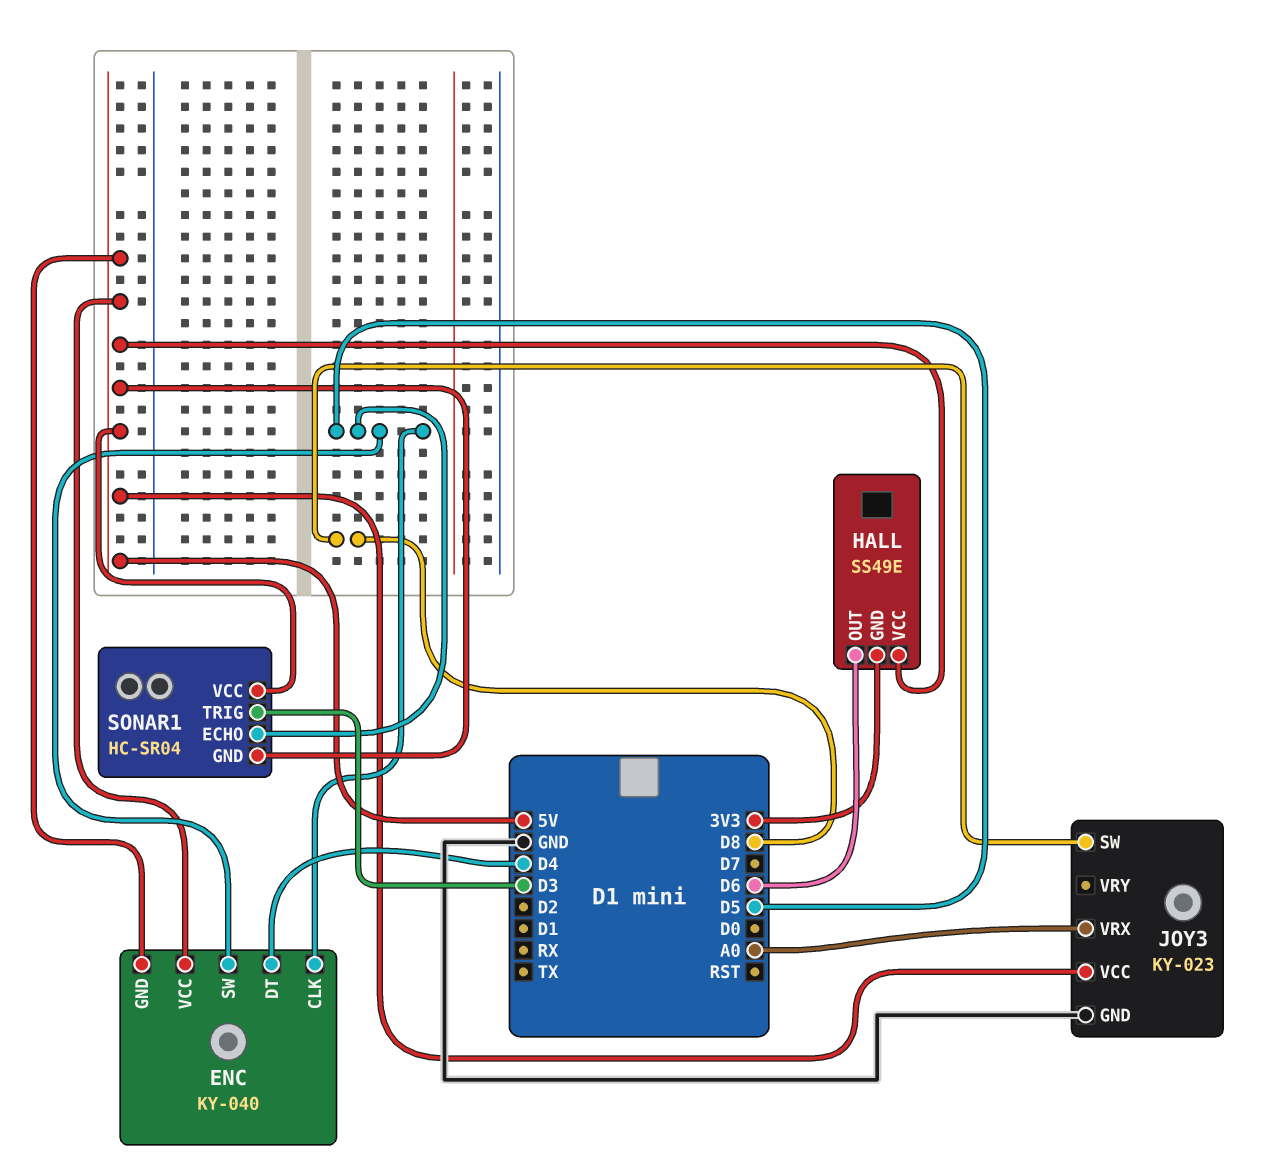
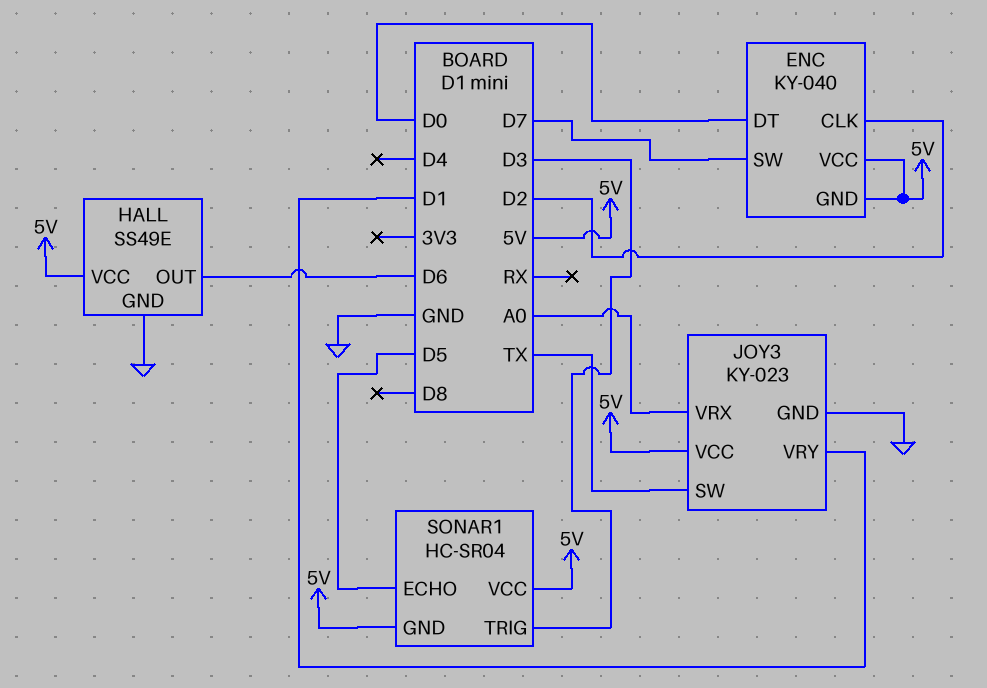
ENC pin CLK: D5 -> D2
ENC pin DT: D4 -> D0
ENC pin SW: D5 -> D7
HALL pin GND: 3V3 -> GND
JOY3 pin SW: D8 -> TX
JOY3 pin VRY: none -> D1

